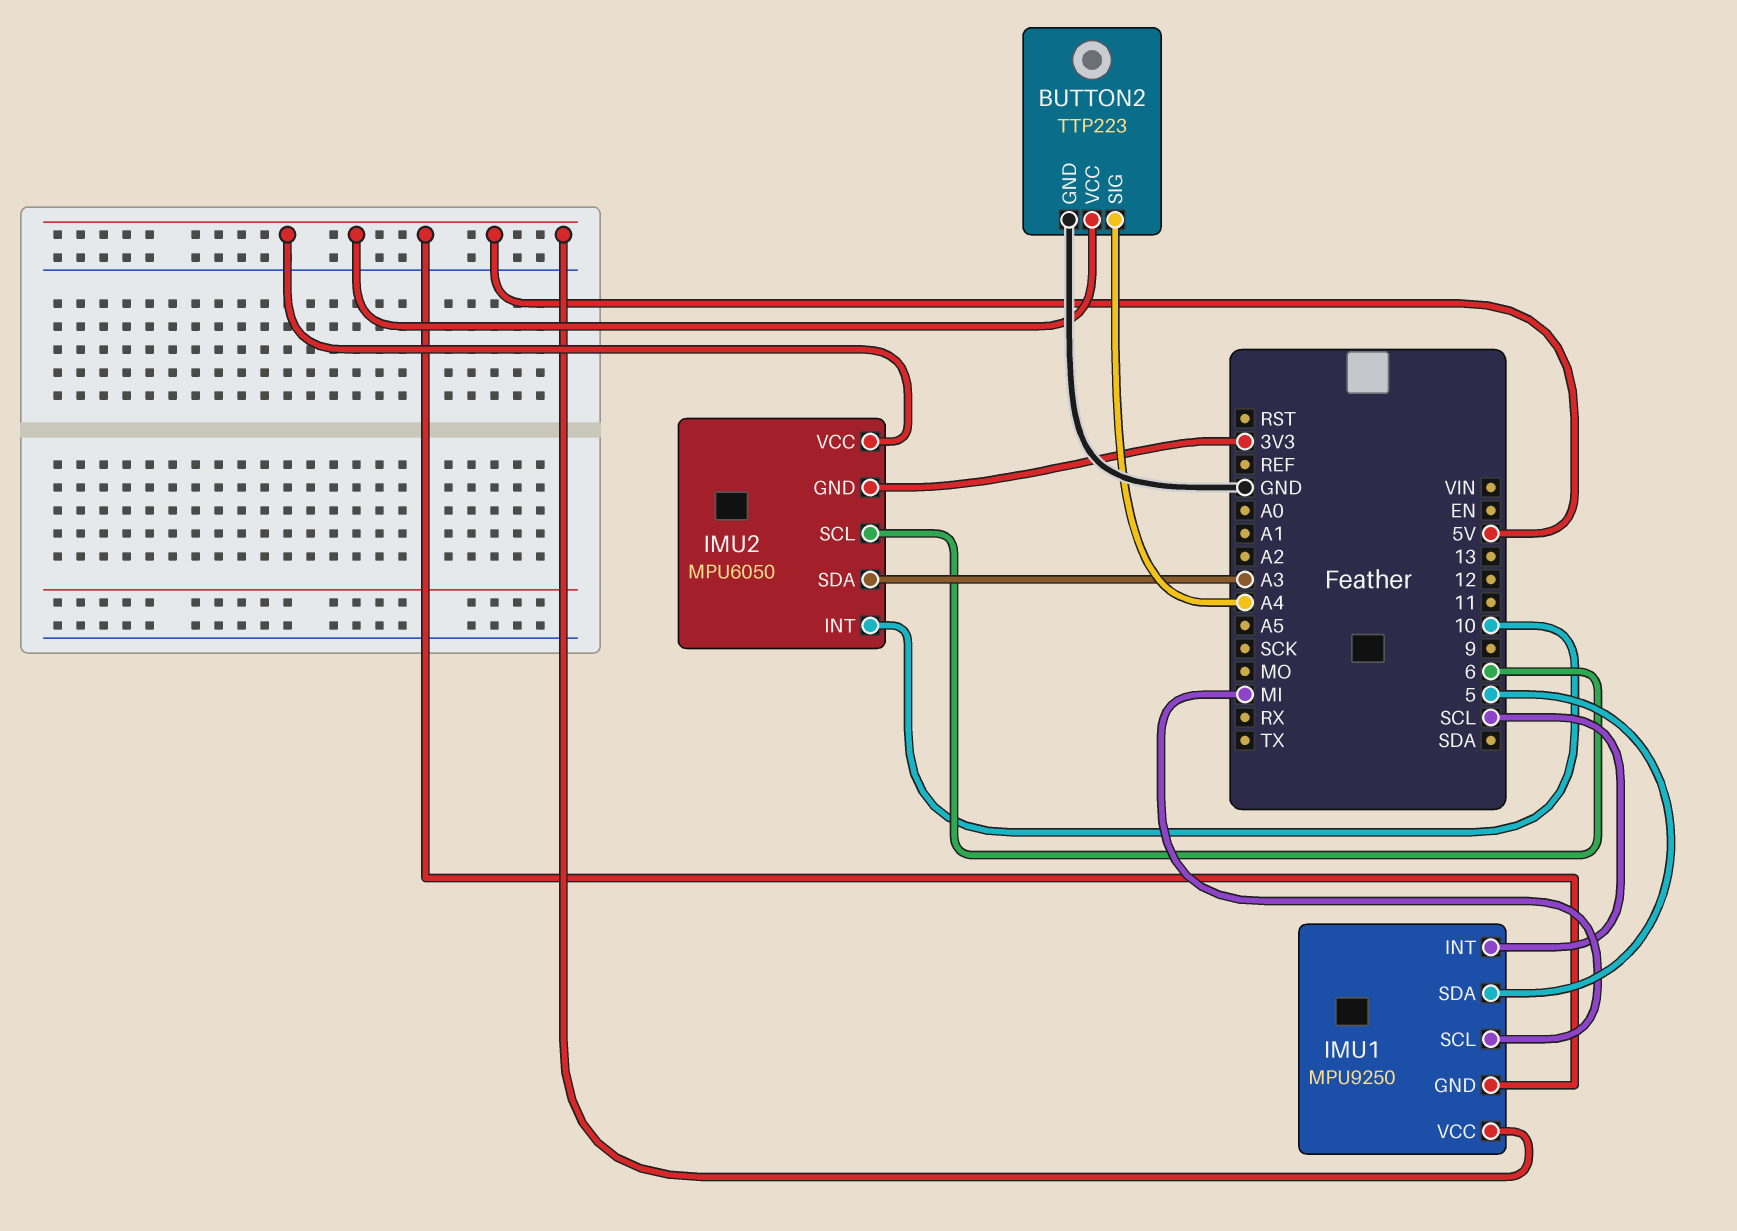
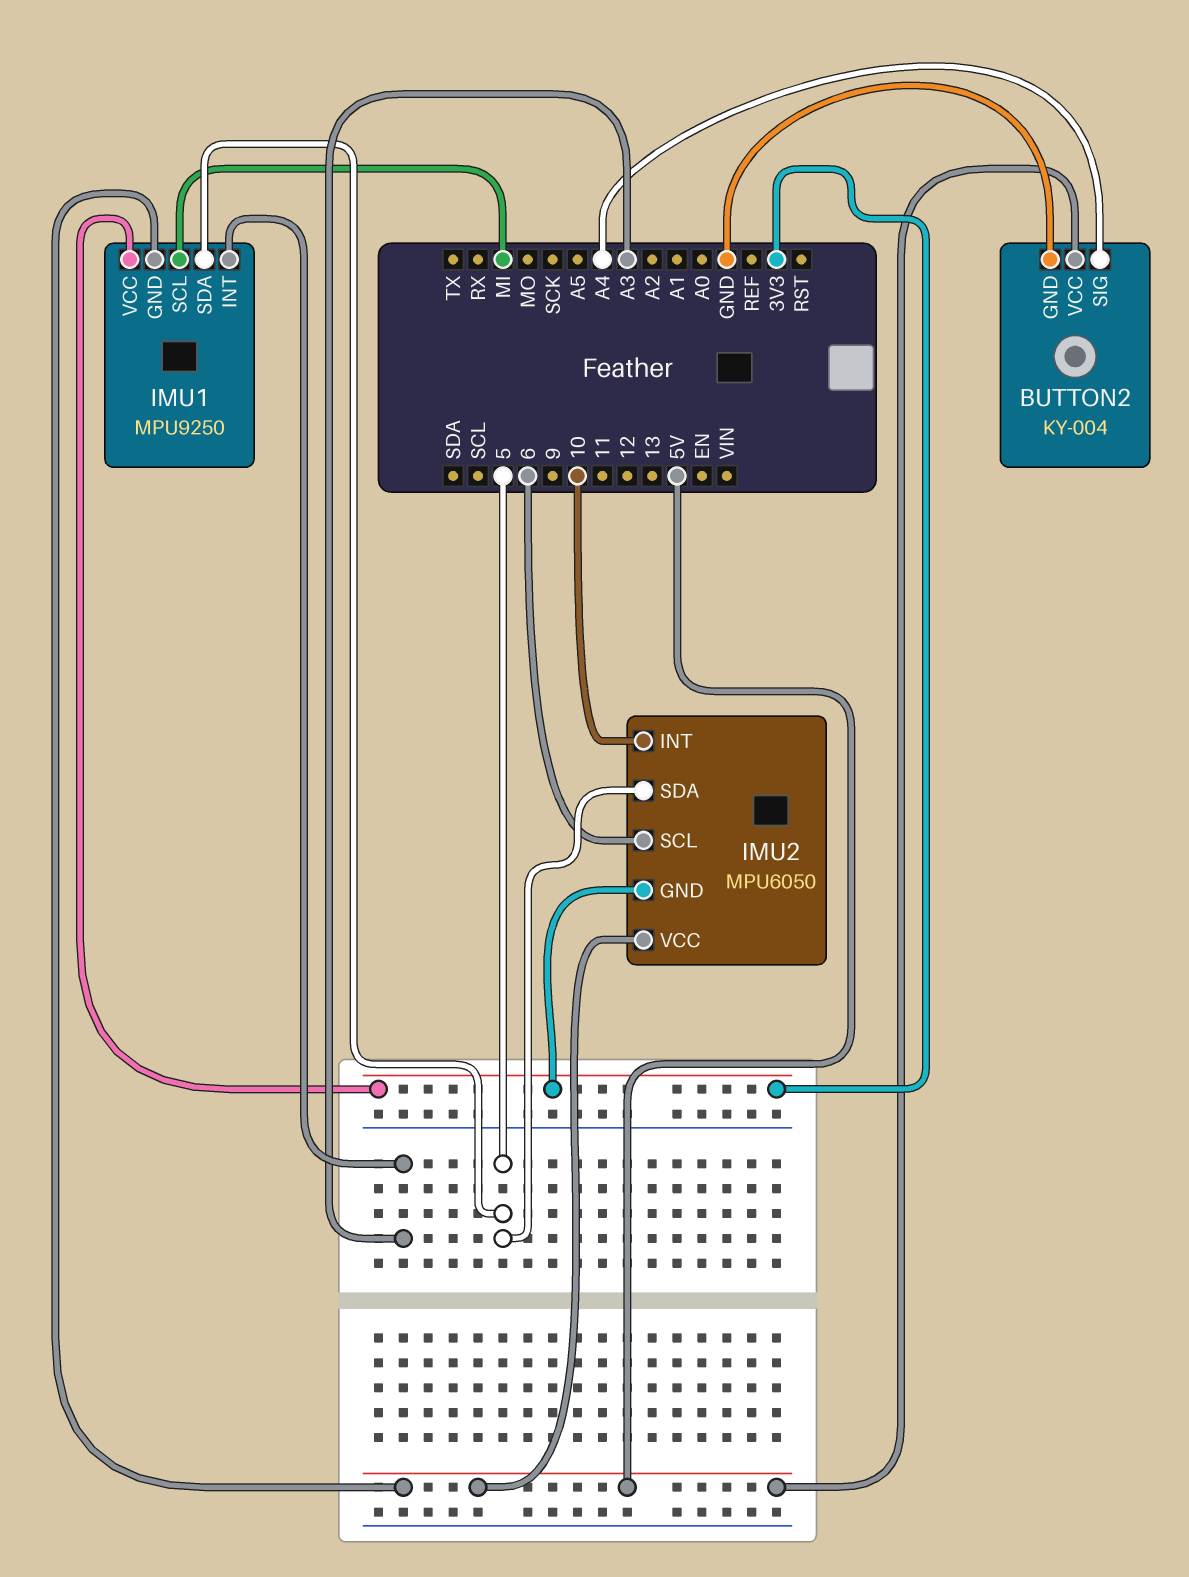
BUTTON2: TTP223 -> KY-004
IMU1 pin INT: SCL -> A3
IMU1 pin VCC: 5V -> 3V3
IMU2 pin SDA: A3 -> 5

